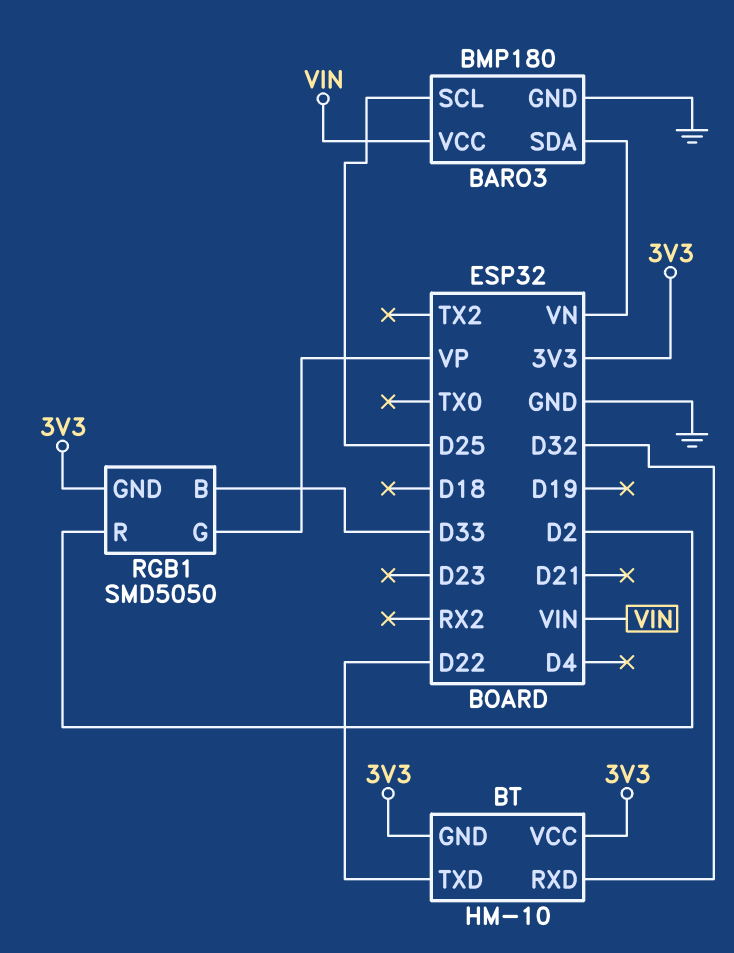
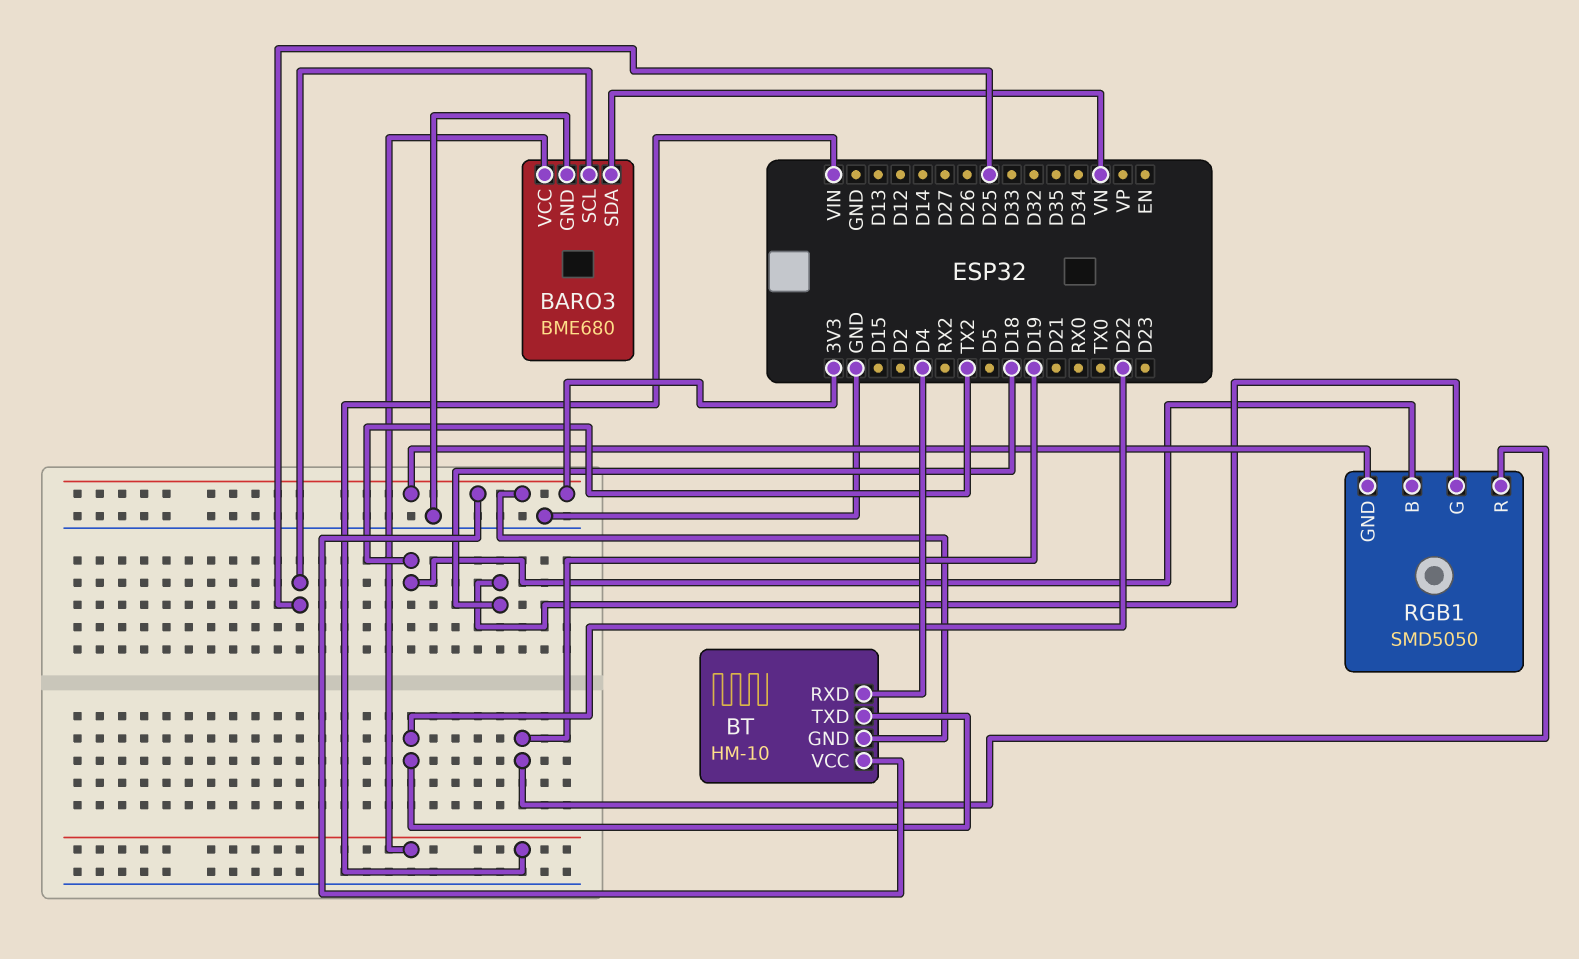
BARO3: BMP180 -> BME680
BT pin RXD: D32 -> D4
RGB1 pin B: D33 -> TX2
RGB1 pin G: VP -> D18
RGB1 pin R: D2 -> D19

